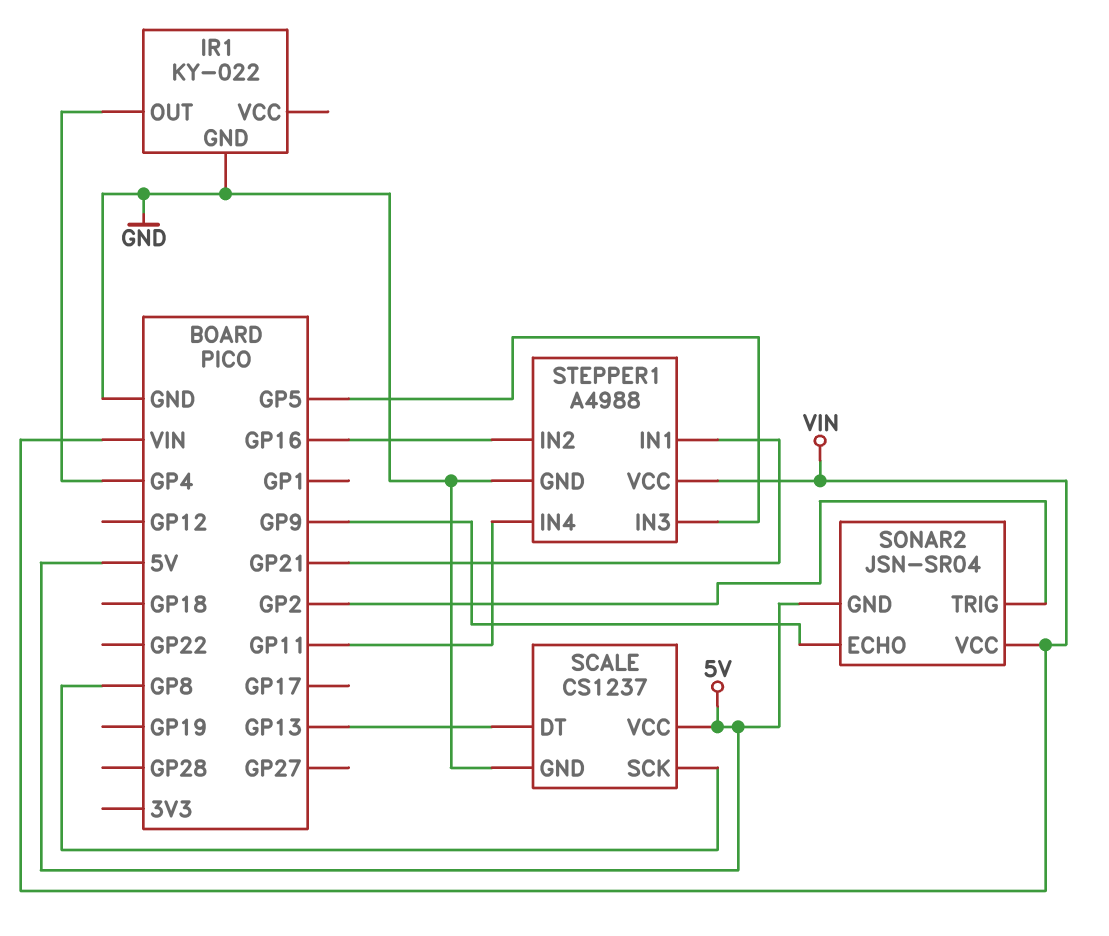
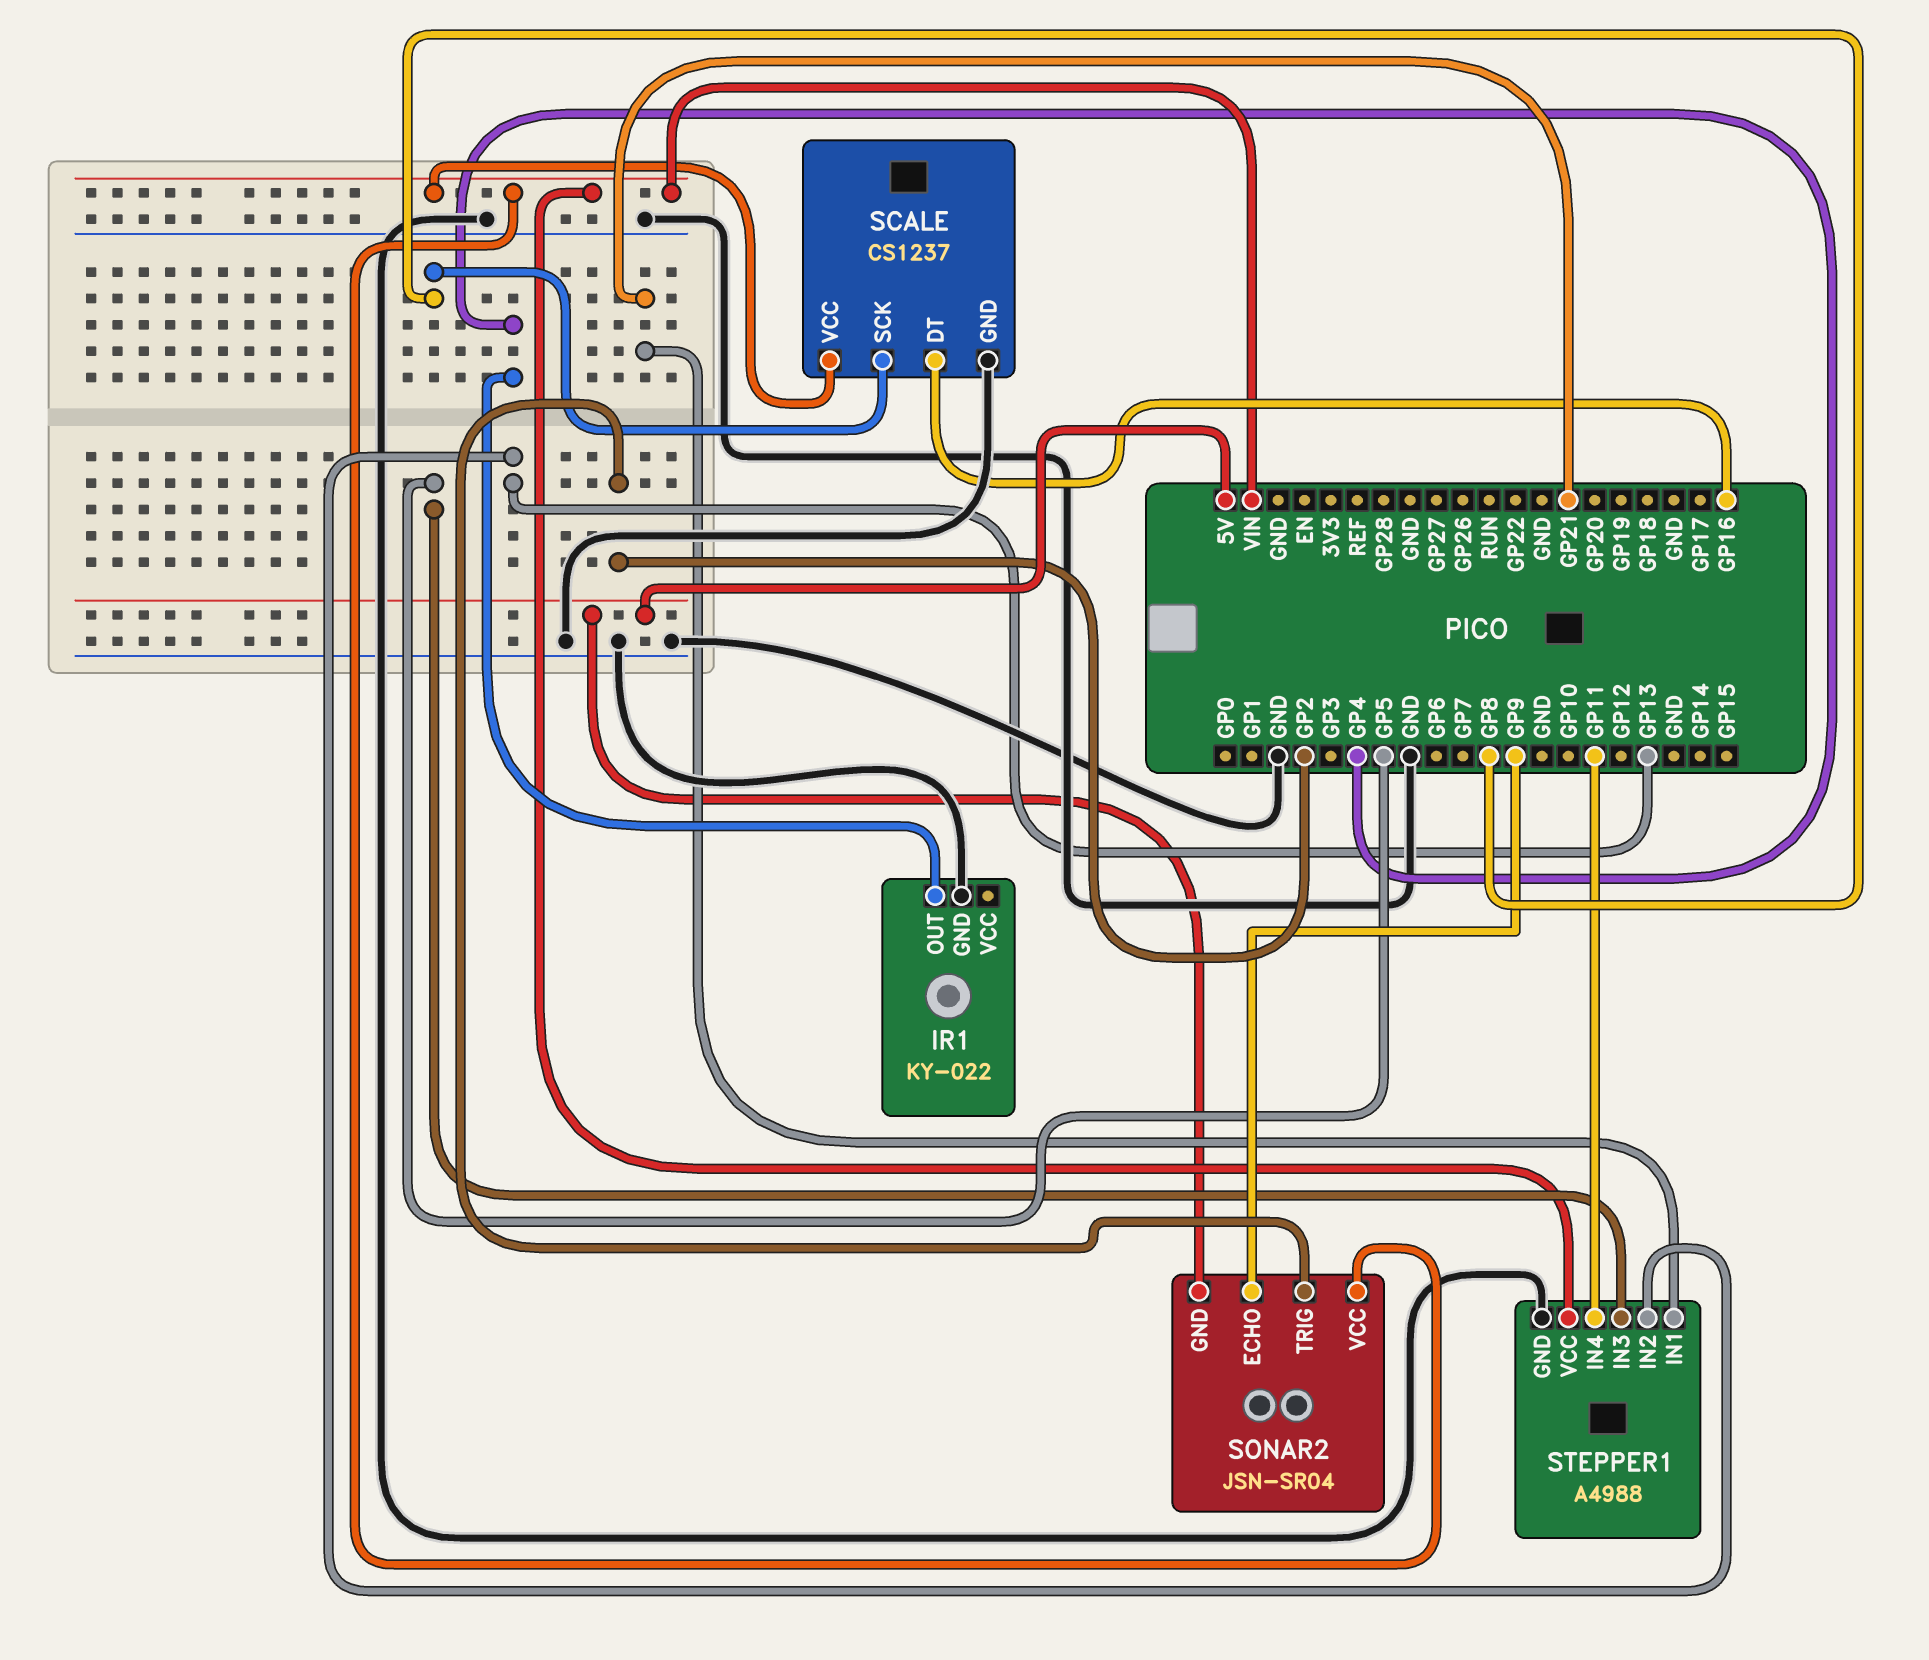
SCALE pin DT: GP13 -> GP16
SCALE pin VCC: 5V -> VIN
STEPPER1 pin IN2: GP16 -> GP13

